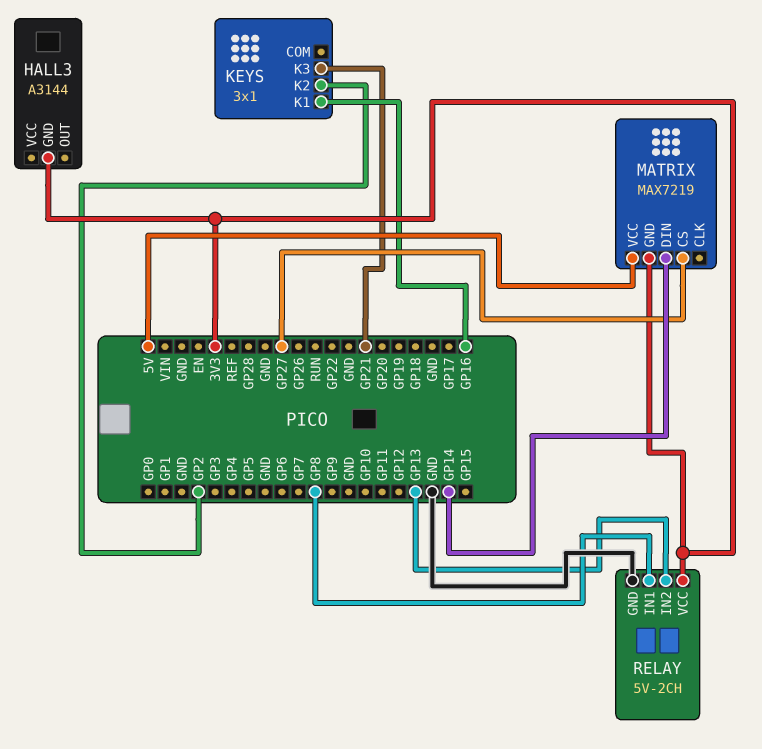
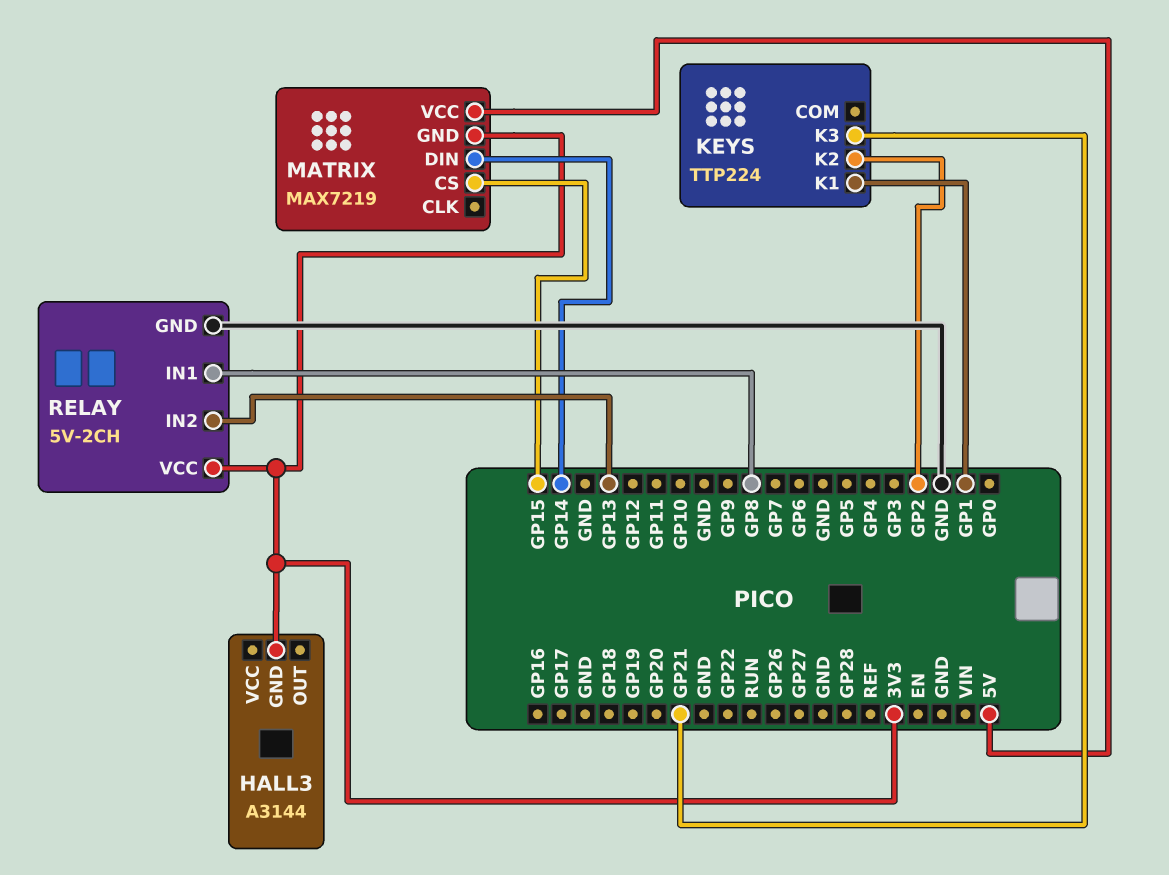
KEYS: 3x1 -> TTP224
KEYS pin K1: GP16 -> GP1
MATRIX pin CS: GP27 -> GP15

